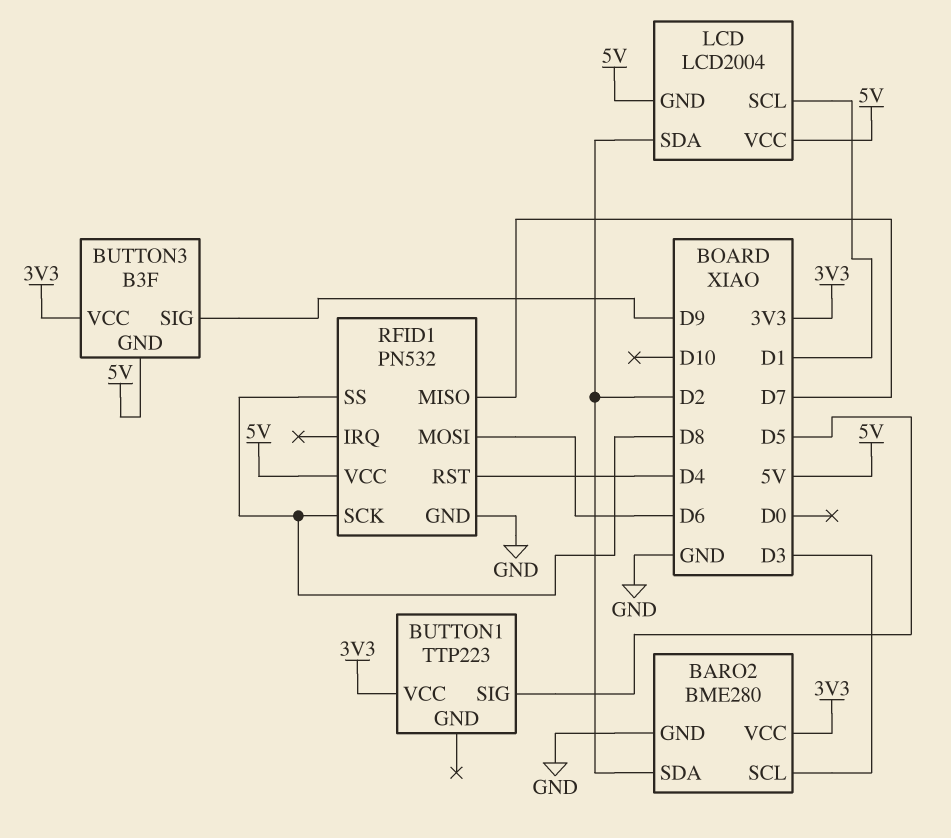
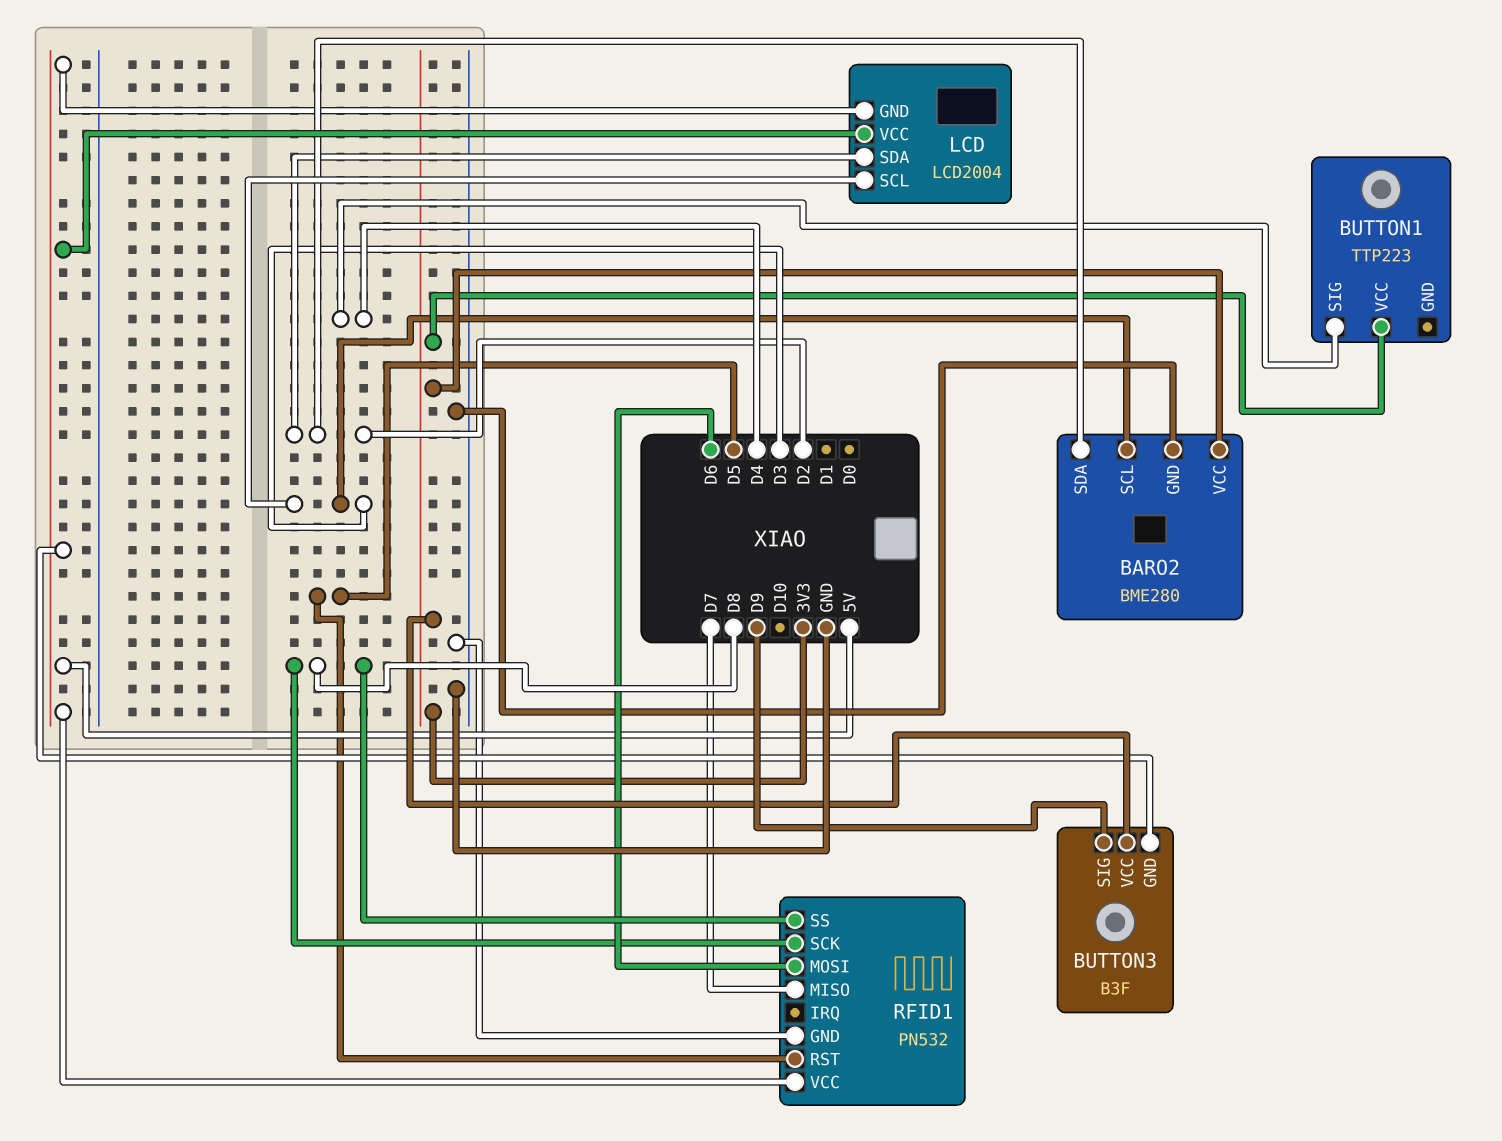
BUTTON1 pin SIG: D5 -> D4
LCD pin SCL: D1 -> D3
RFID1 pin RST: D4 -> D5

